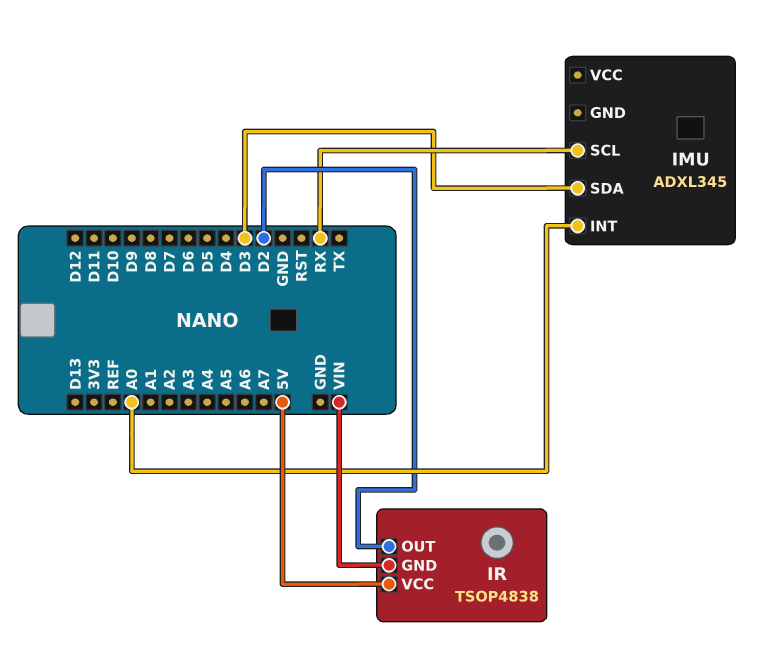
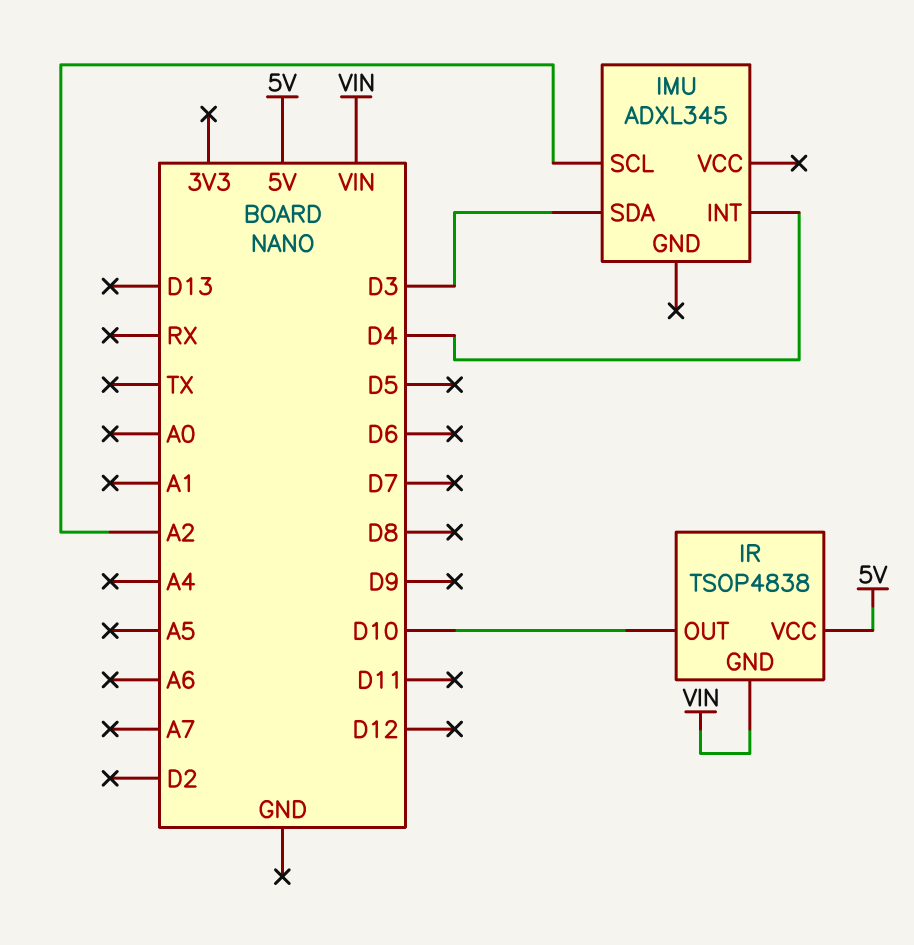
IMU pin INT: A0 -> D4
IMU pin SCL: RX -> A2
IR pin OUT: D2 -> D10

